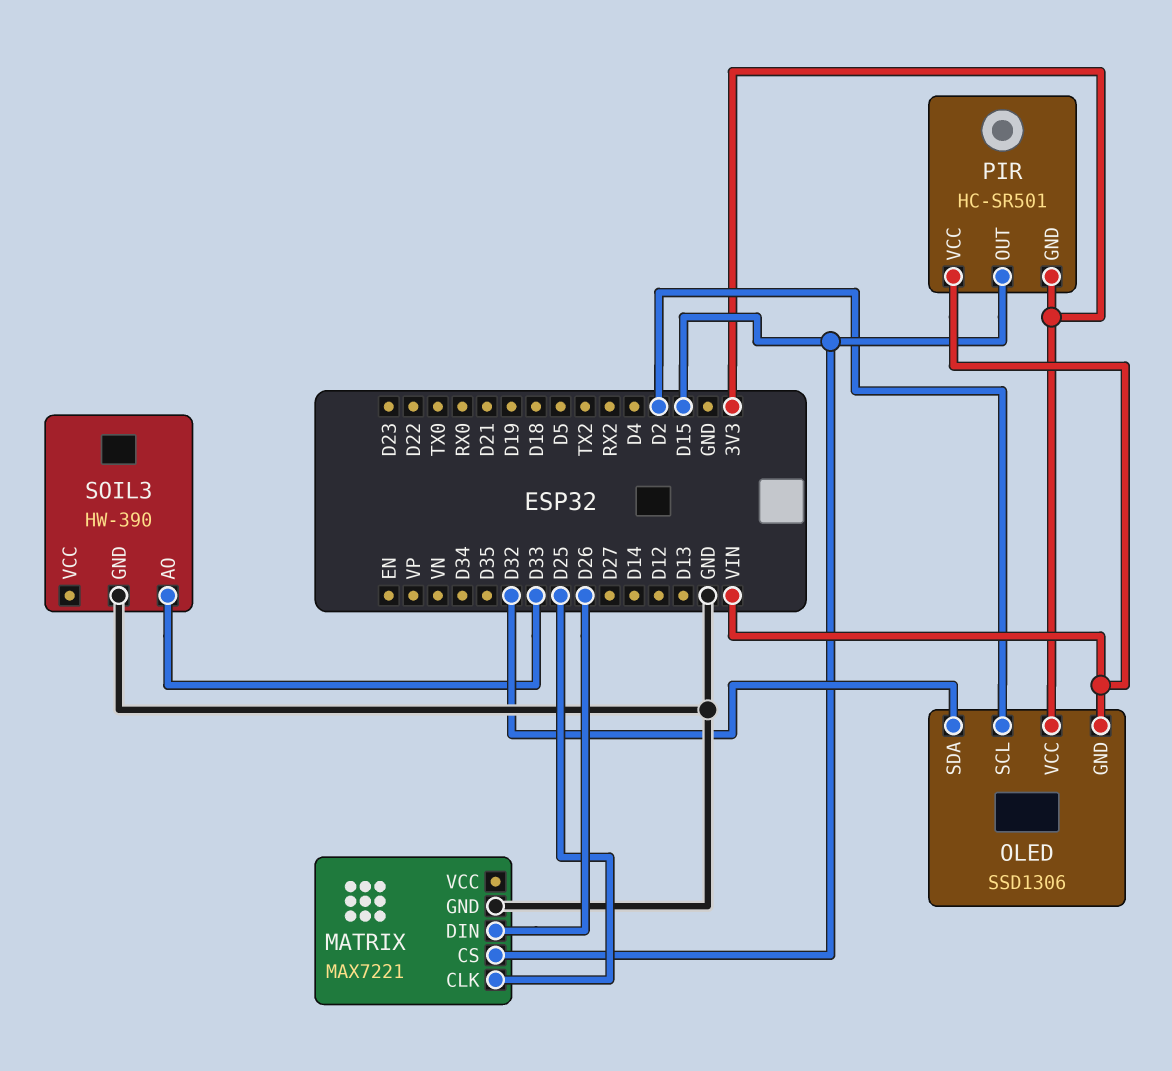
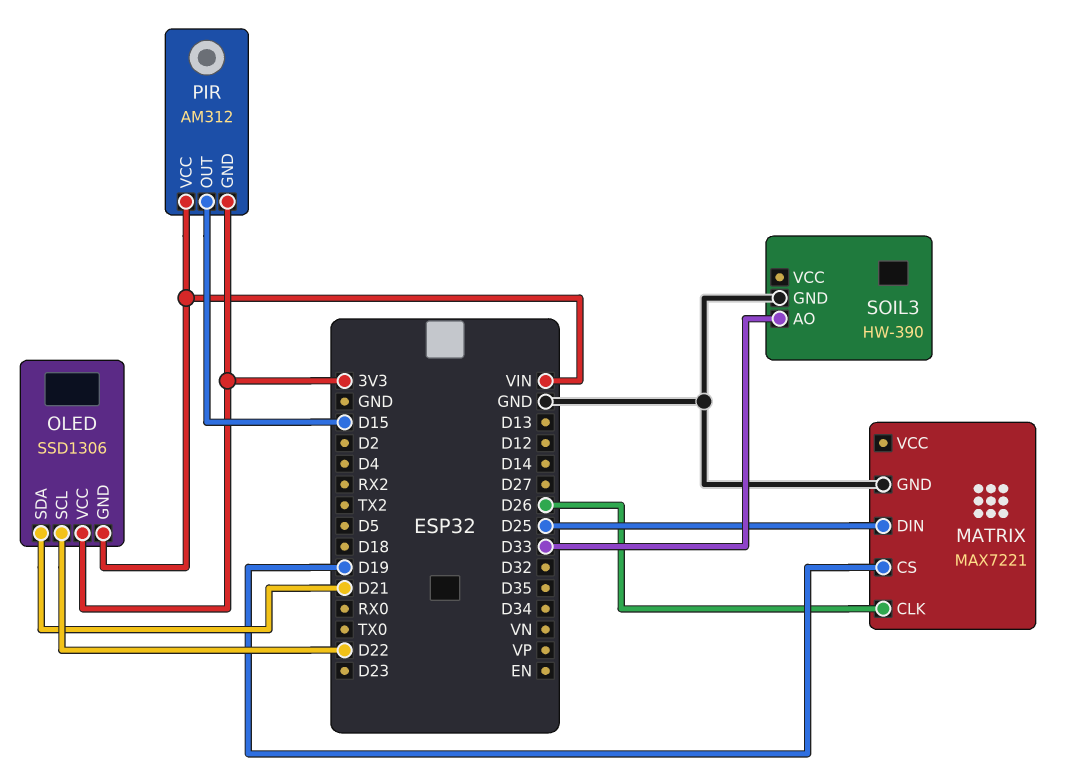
MATRIX pin CLK: D25 -> D26
MATRIX pin CS: D15 -> D19
MATRIX pin DIN: D26 -> D25
OLED pin SCL: D2 -> D22
OLED pin SDA: D32 -> D21
PIR: HC-SR501 -> AM312

